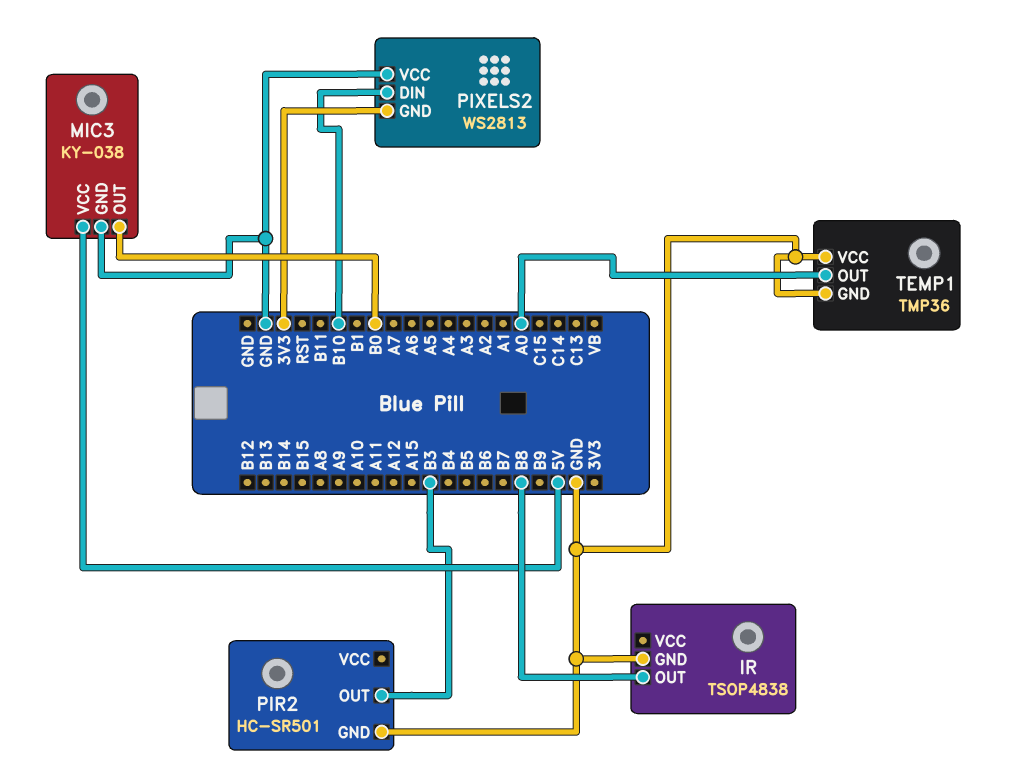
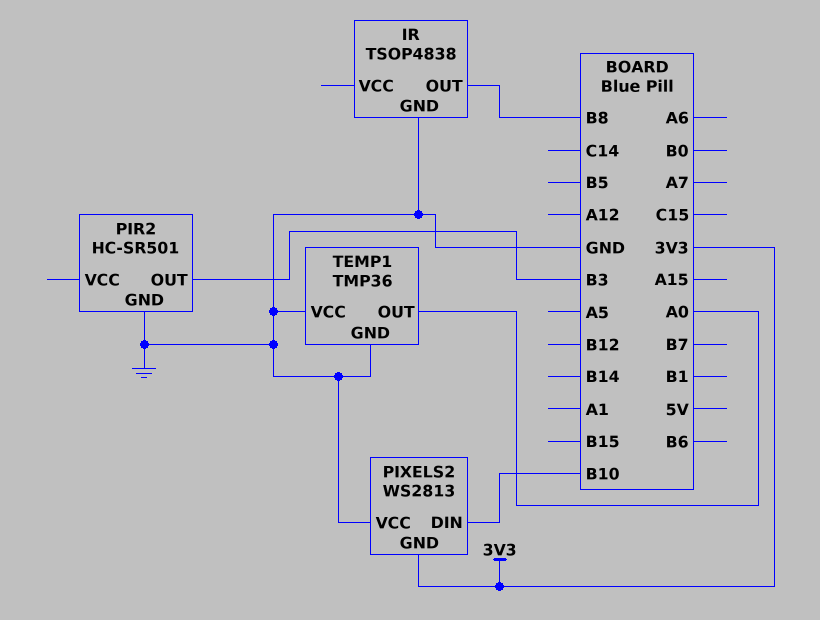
MIC3: KY-038 -> none
MIC3 pin GND: GND -> none
MIC3 pin OUT: B0 -> none
MIC3 pin VCC: 5V -> none

